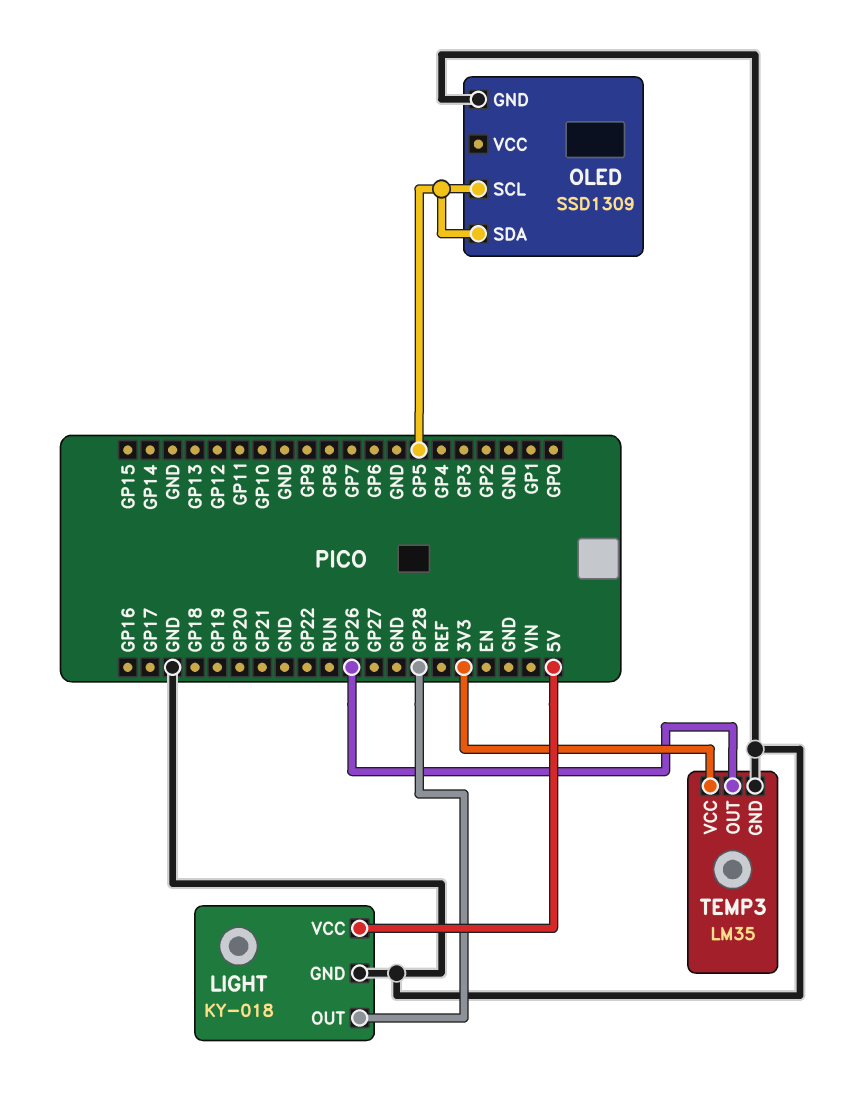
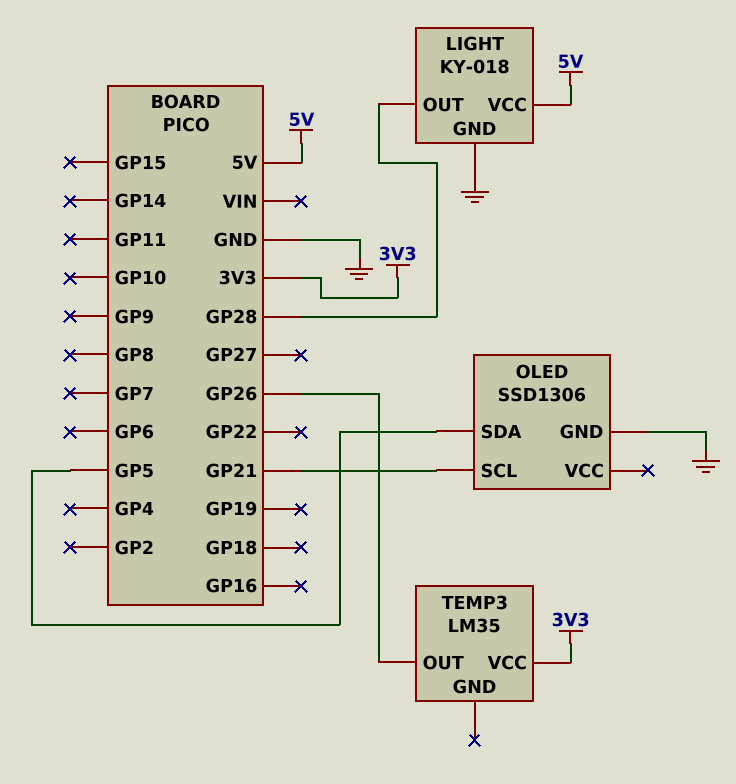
OLED: SSD1309 -> SSD1306
OLED pin SCL: GP5 -> GP21
TEMP3 pin GND: GND -> none

